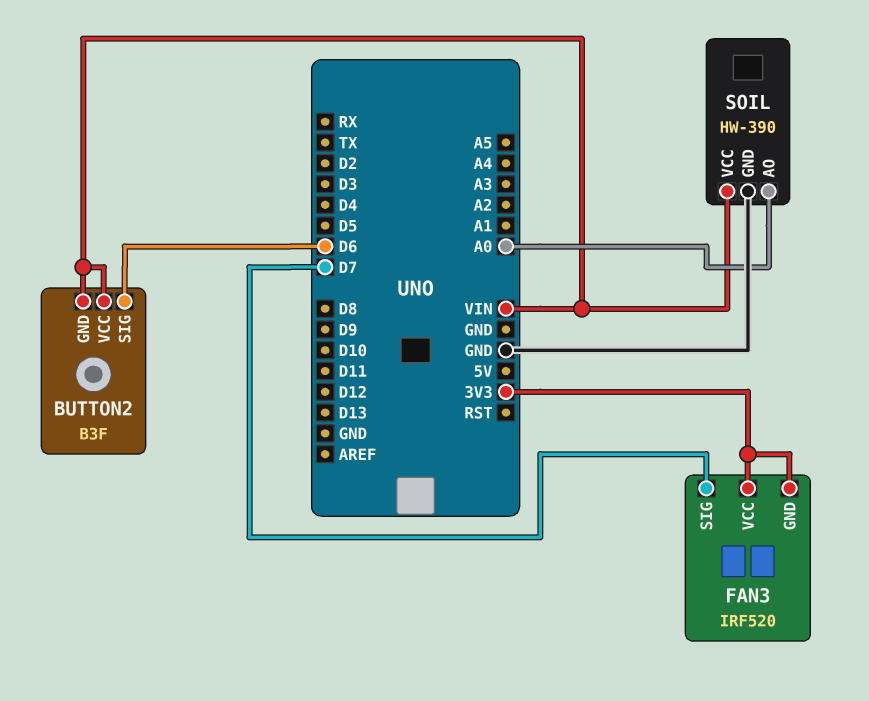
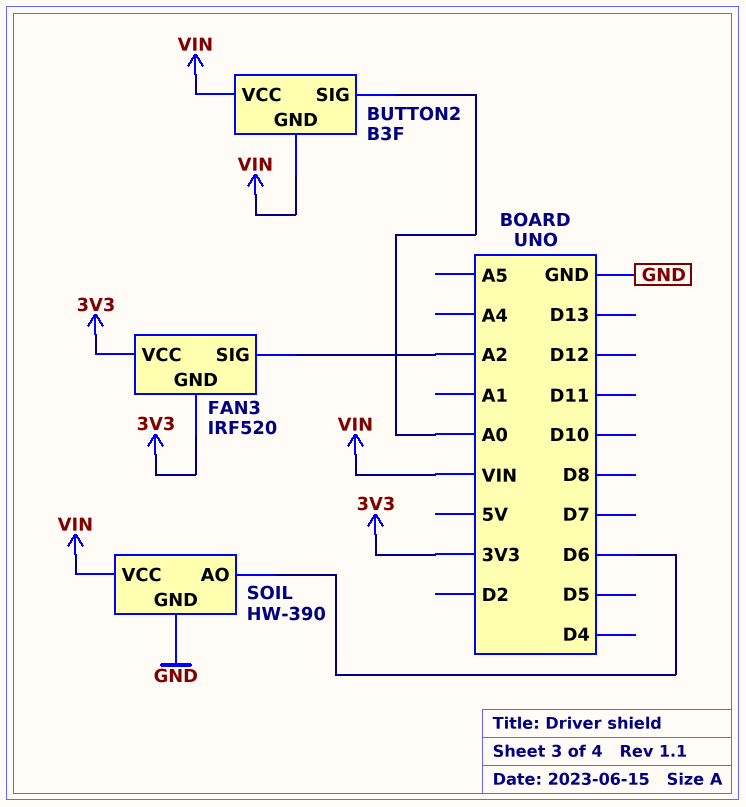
BUTTON2 pin SIG: D6 -> A0
FAN3 pin SIG: D7 -> A2
SOIL pin AO: A0 -> D6

